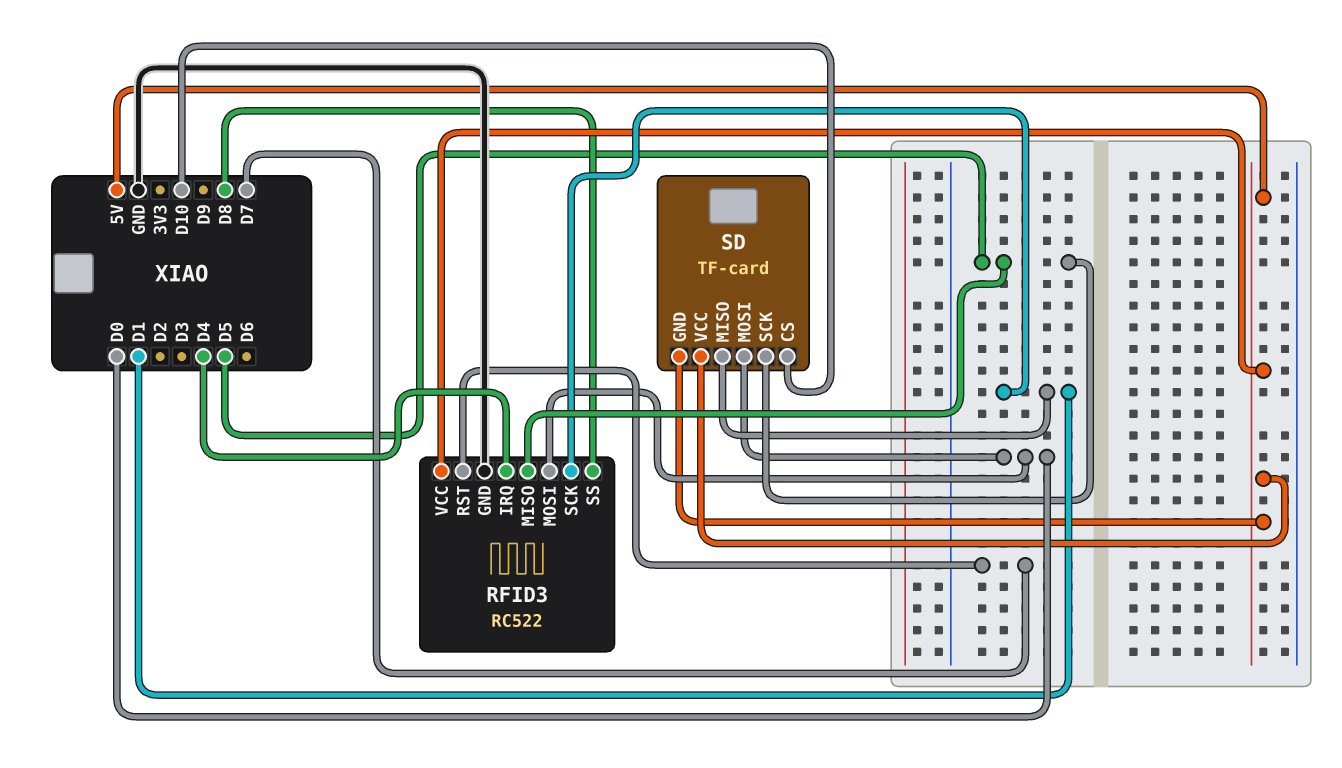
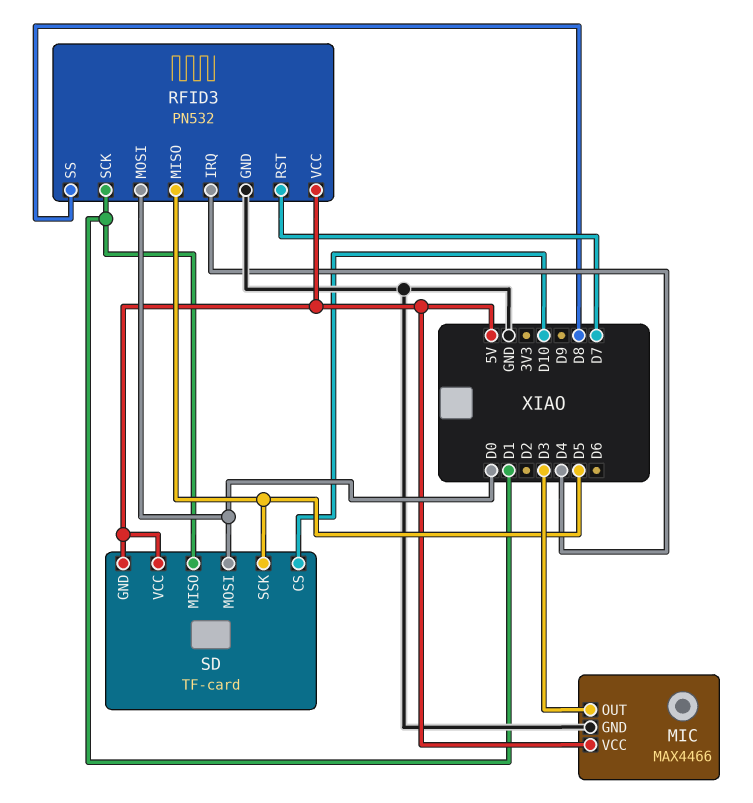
MIC: none -> MAX4466
MIC pin GND: none -> GND
MIC pin OUT: none -> D3
MIC pin VCC: none -> 5V
RFID3: RC522 -> PN532

